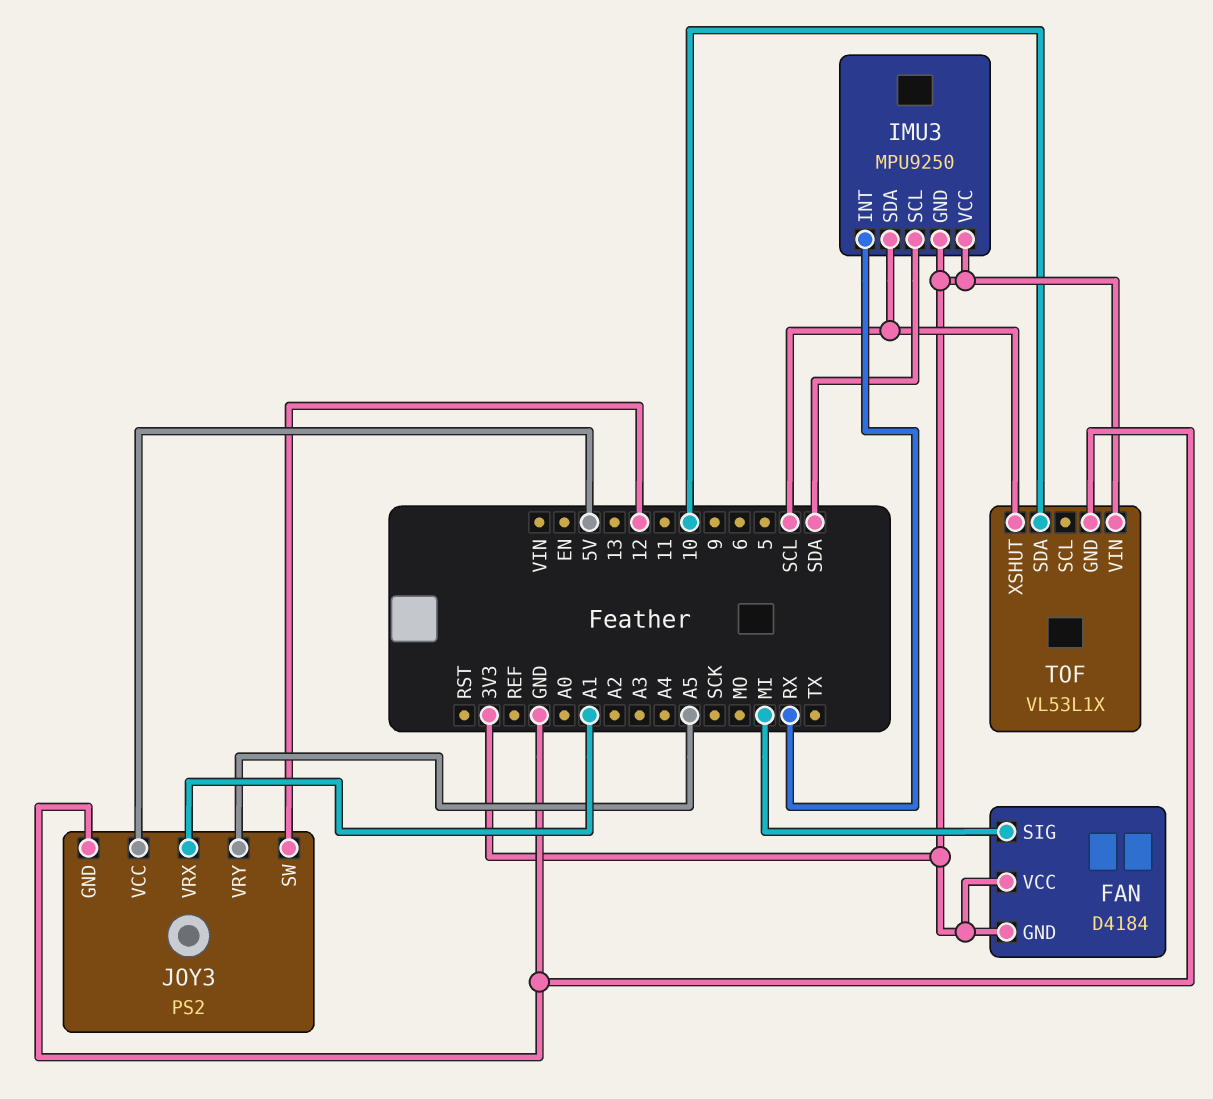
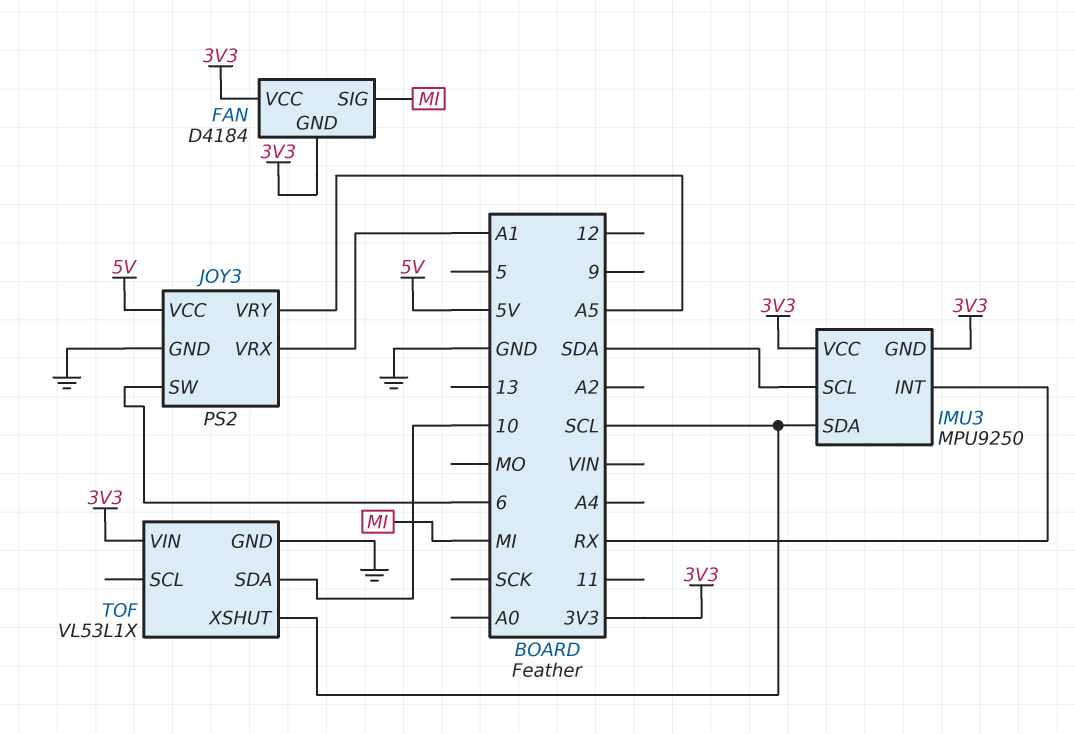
JOY3 pin SW: 12 -> 6

